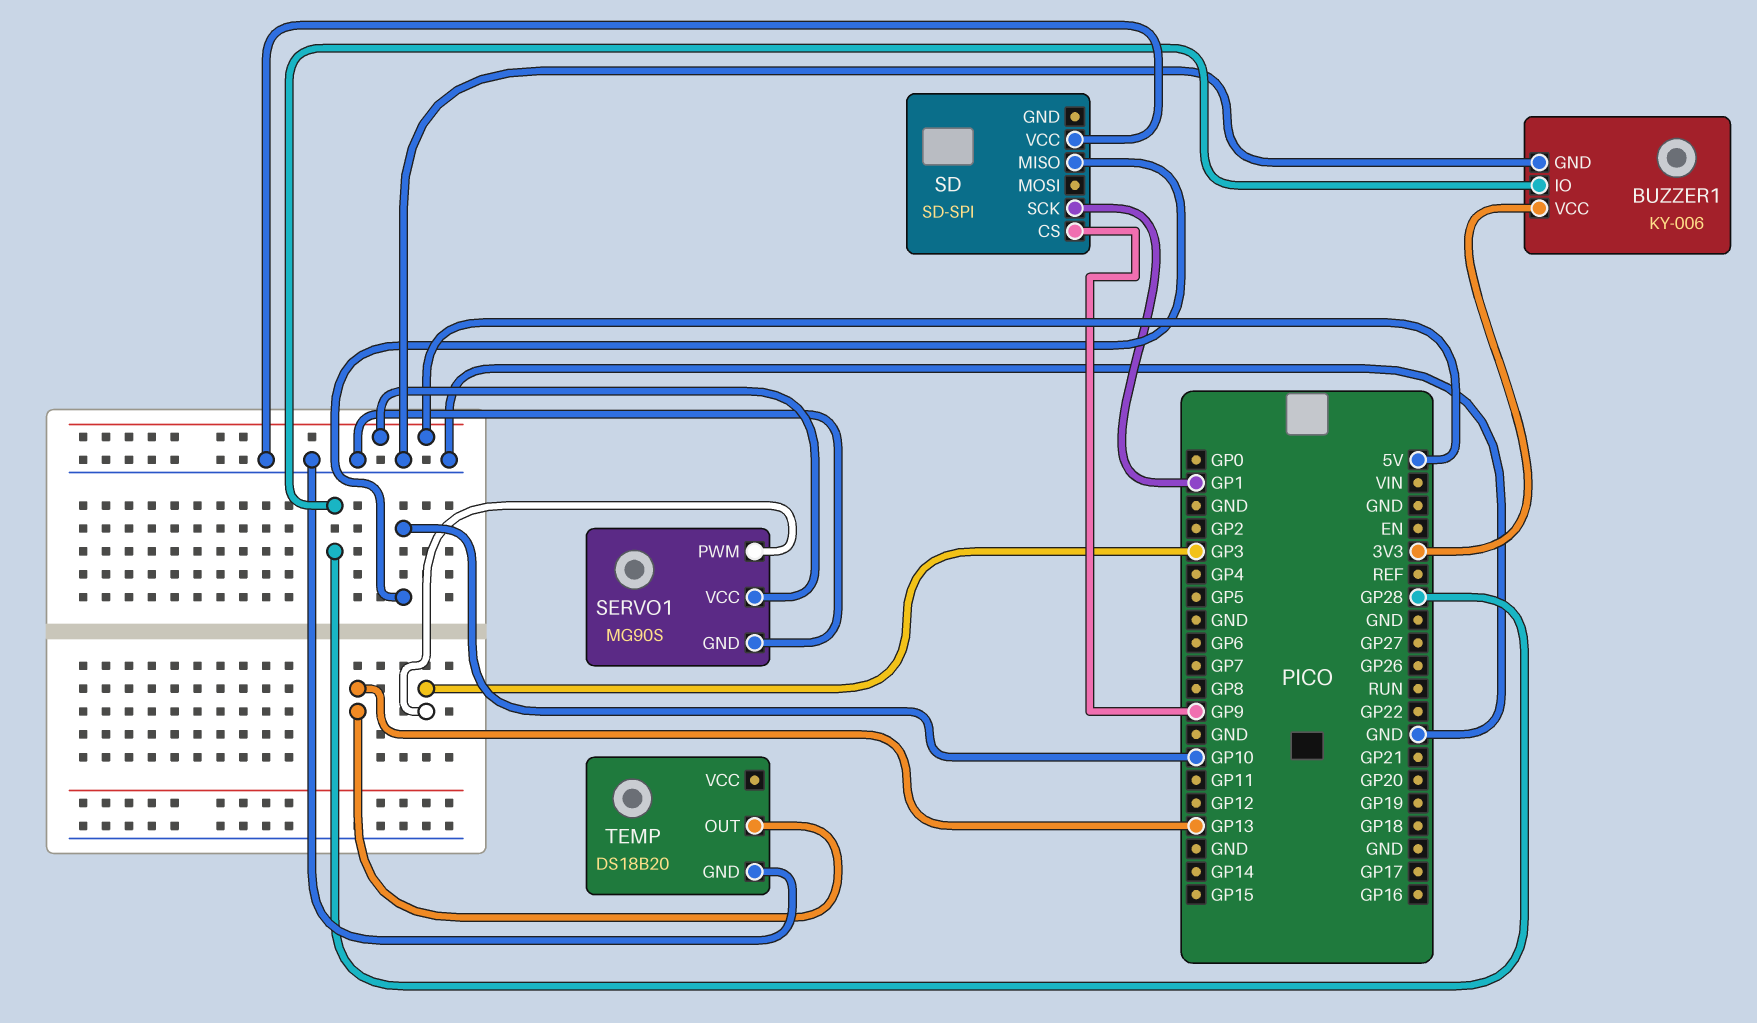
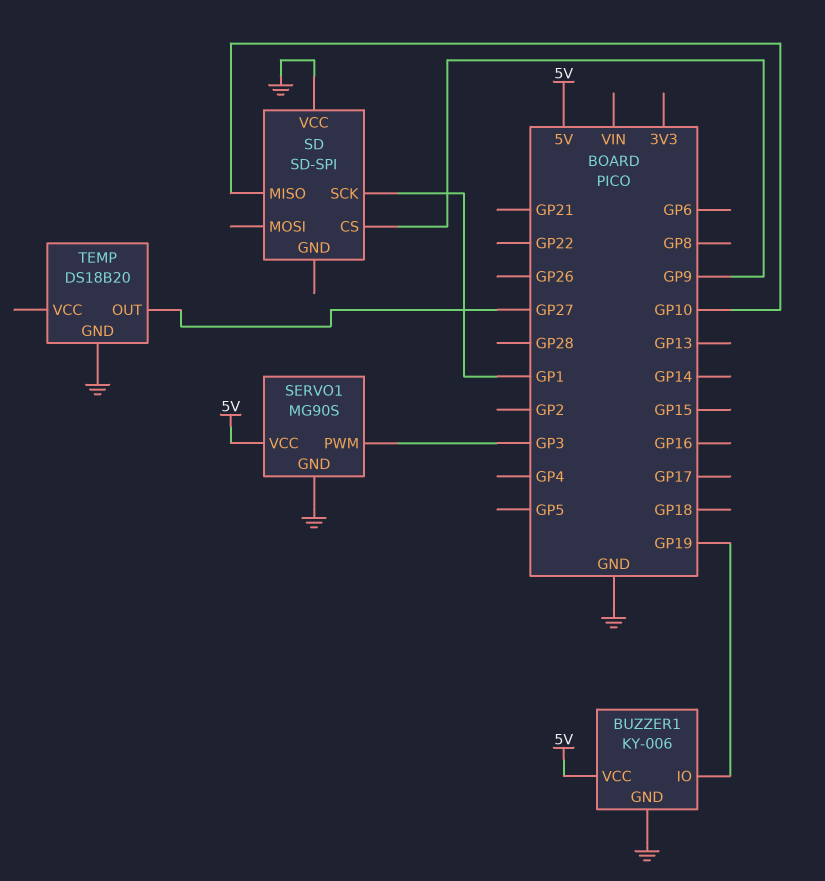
BUZZER1 pin IO: GP28 -> GP19
BUZZER1 pin VCC: 3V3 -> 5V
TEMP pin OUT: GP13 -> GP27

